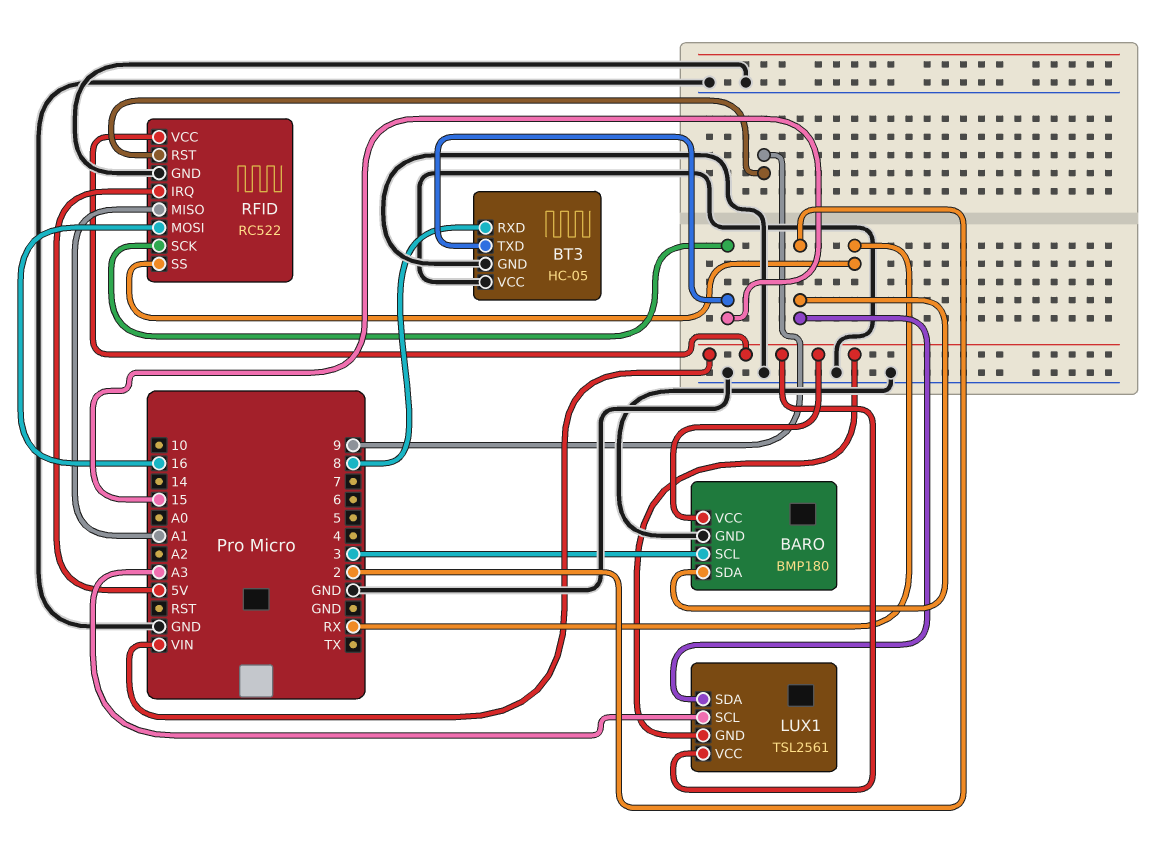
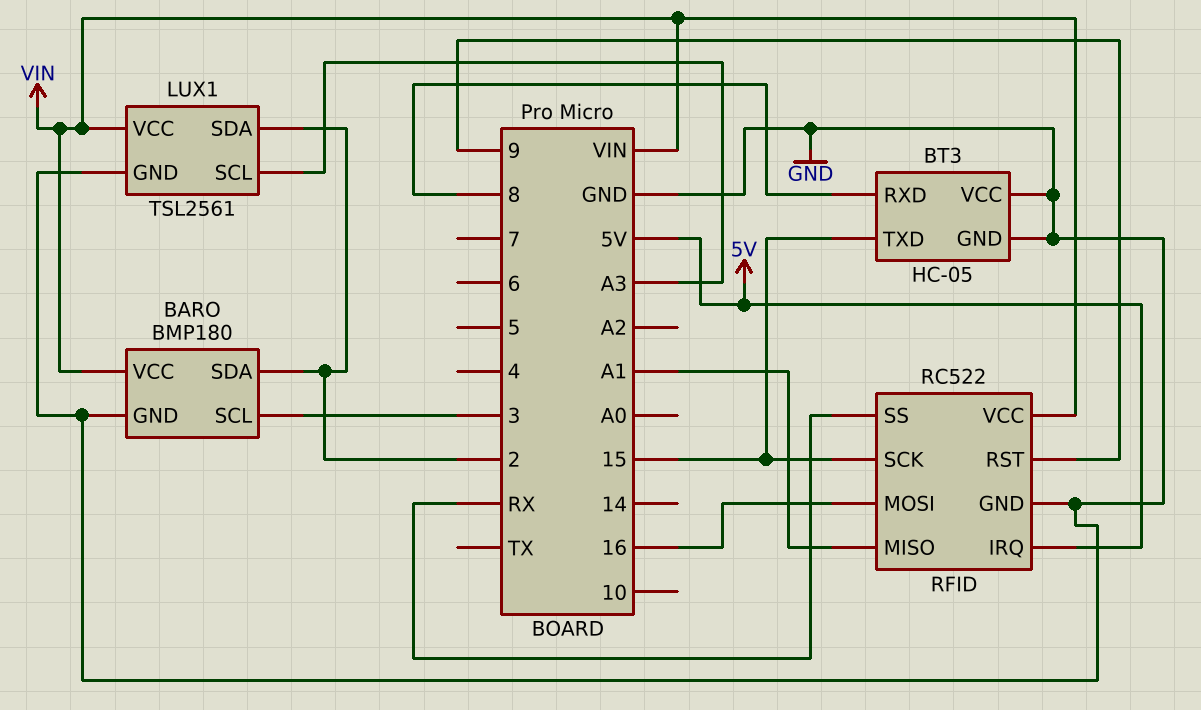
LUX1 pin GND: VIN -> GND

